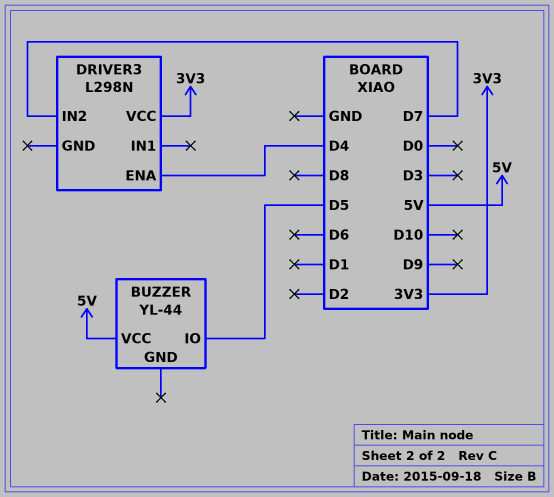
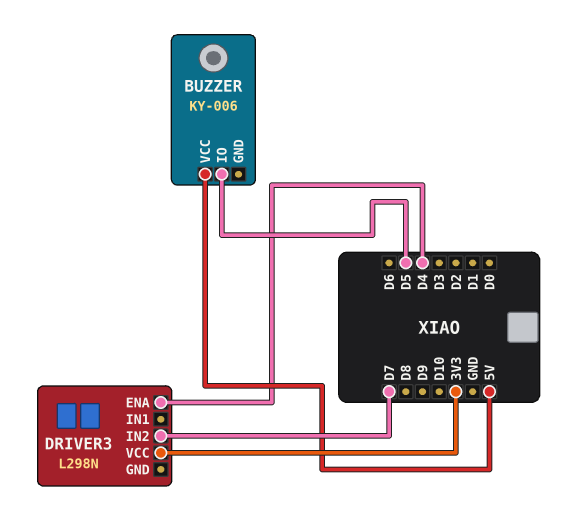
BUZZER: YL-44 -> KY-006

